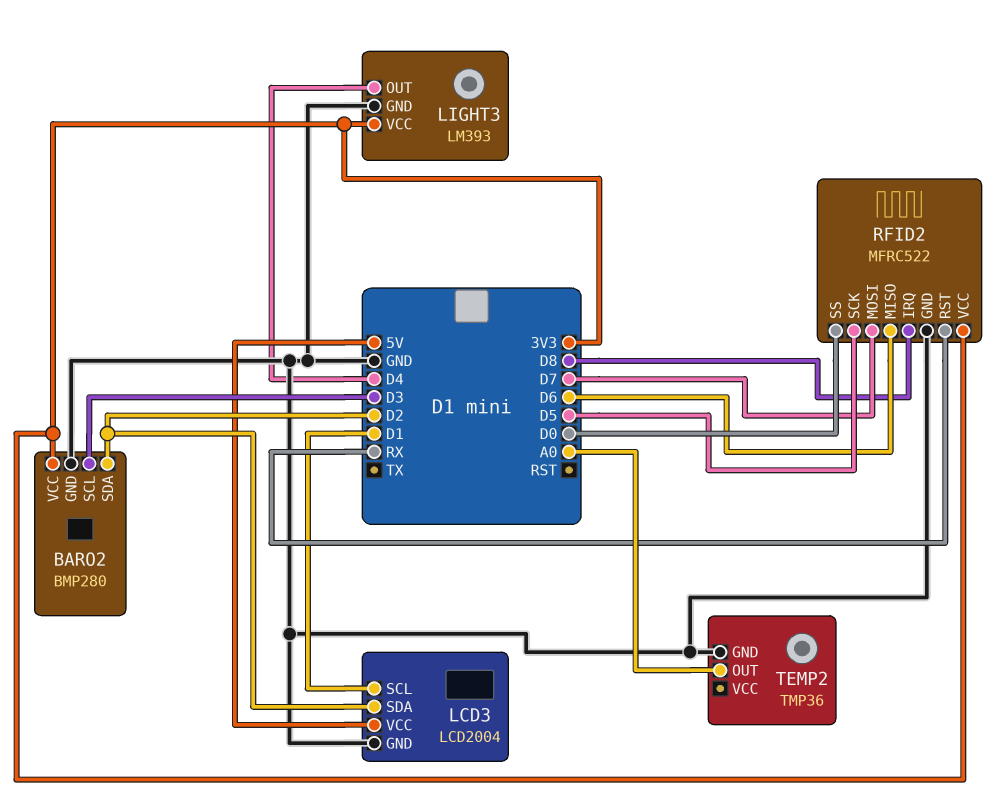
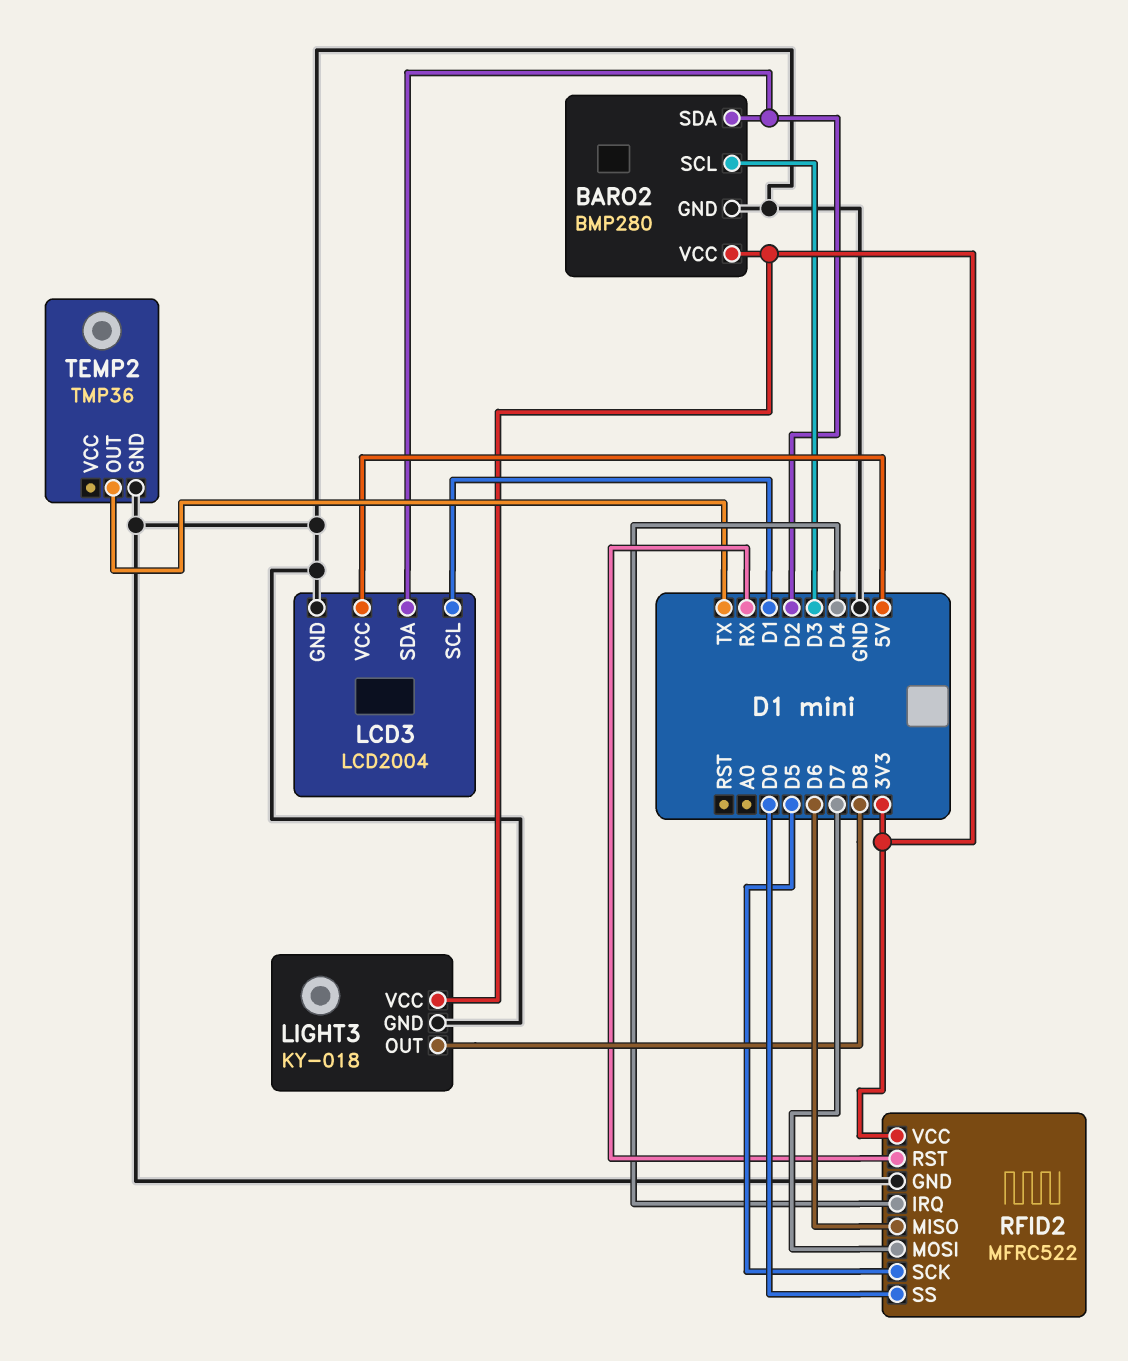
LIGHT3: LM393 -> KY-018
LIGHT3 pin OUT: D4 -> D8
RFID2 pin IRQ: D8 -> D4
TEMP2 pin OUT: A0 -> TX

